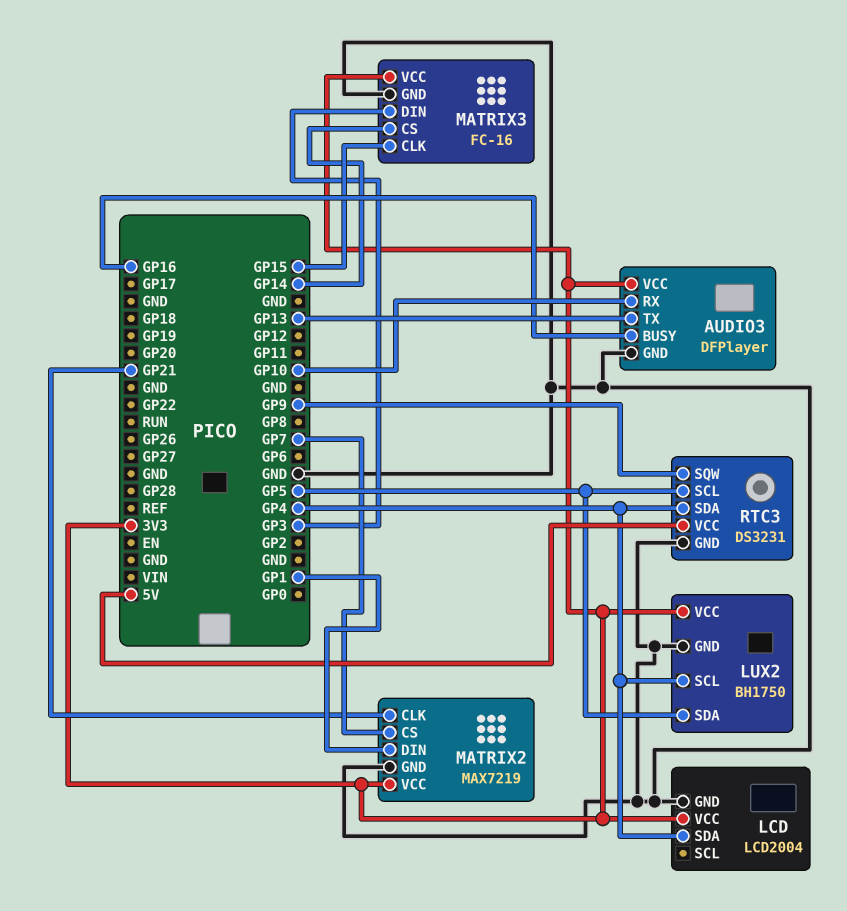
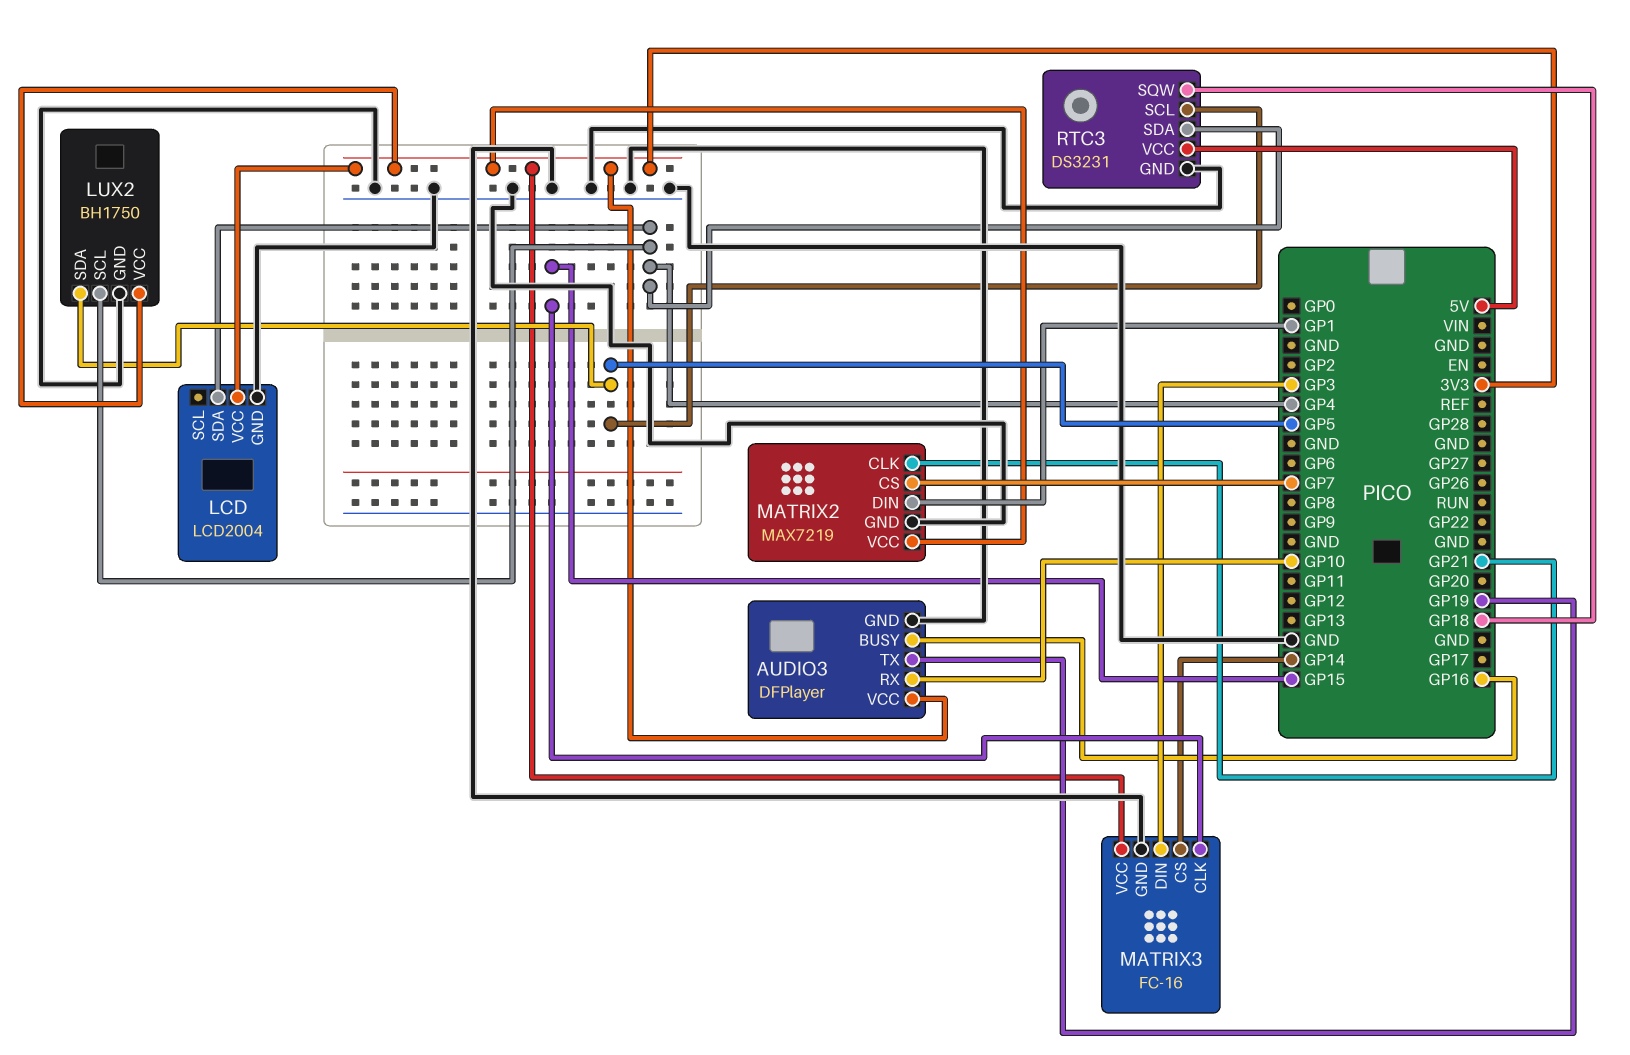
AUDIO3 pin TX: GP13 -> GP19
RTC3 pin SQW: GP9 -> GP18

